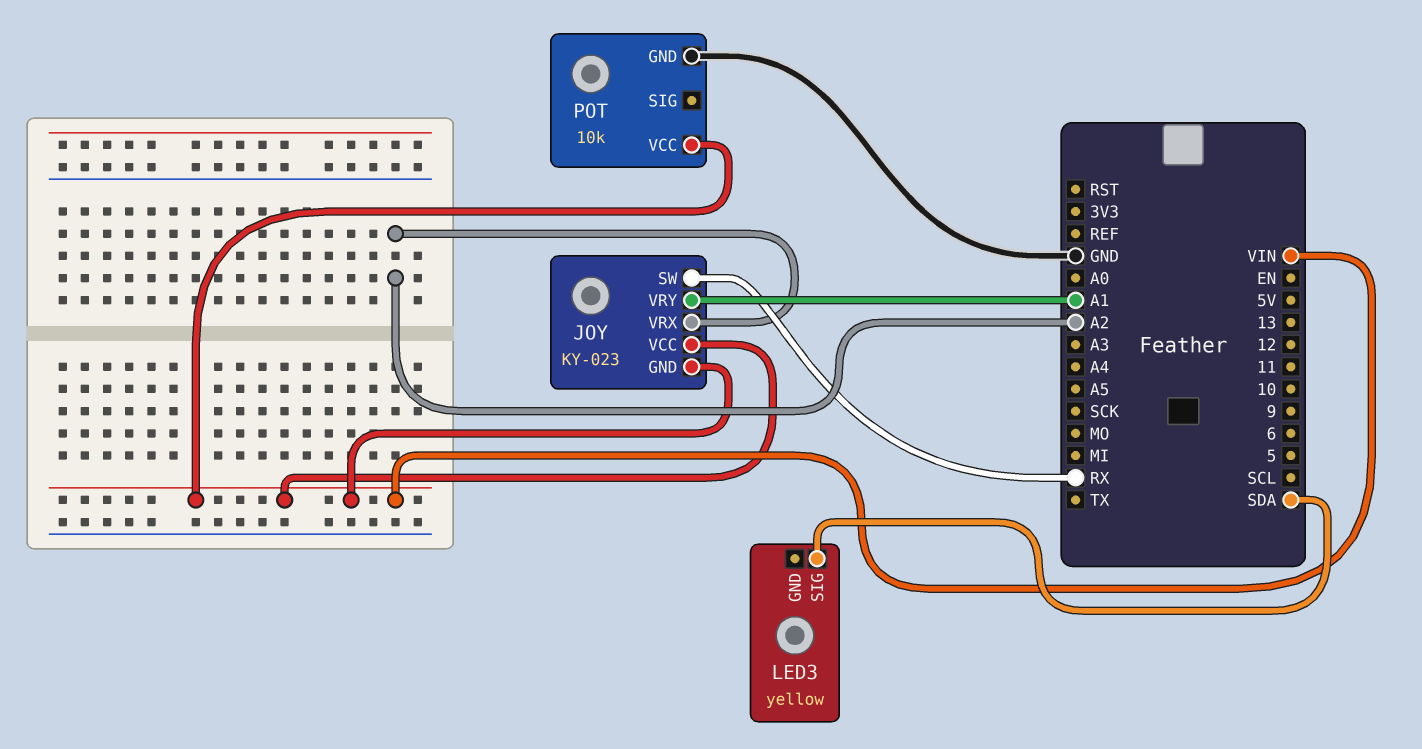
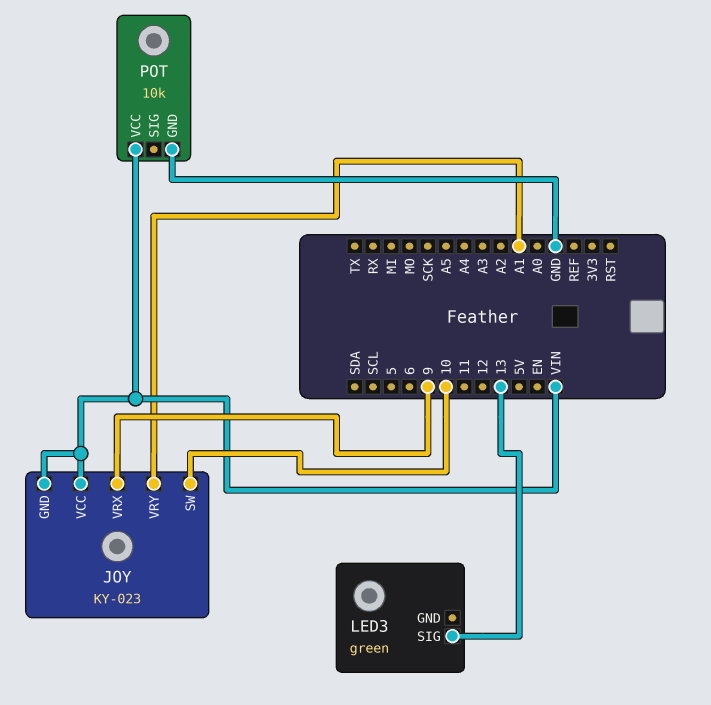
JOY pin SW: RX -> 10
JOY pin VRX: A2 -> 9
LED3: yellow -> green
LED3 pin SIG: SDA -> 13

